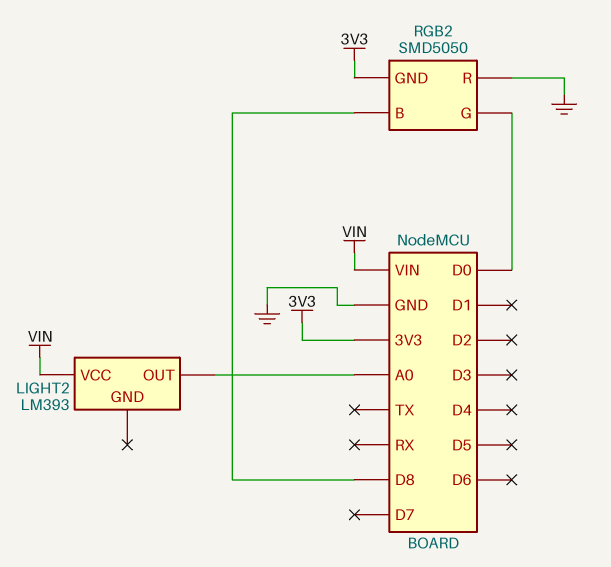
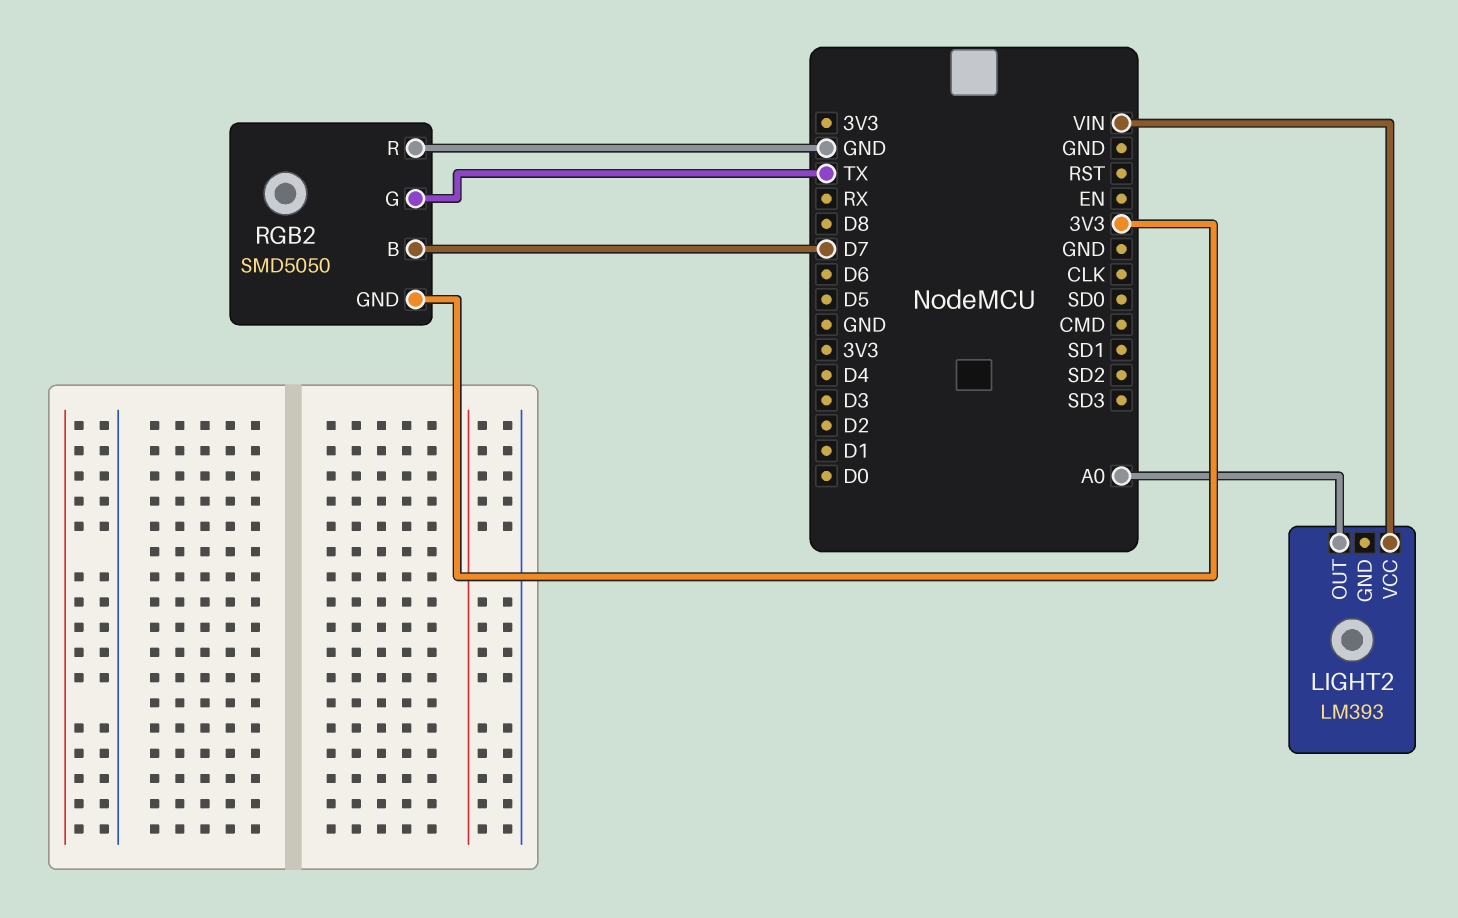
RGB2 pin B: D8 -> D7
RGB2 pin G: D0 -> TX

